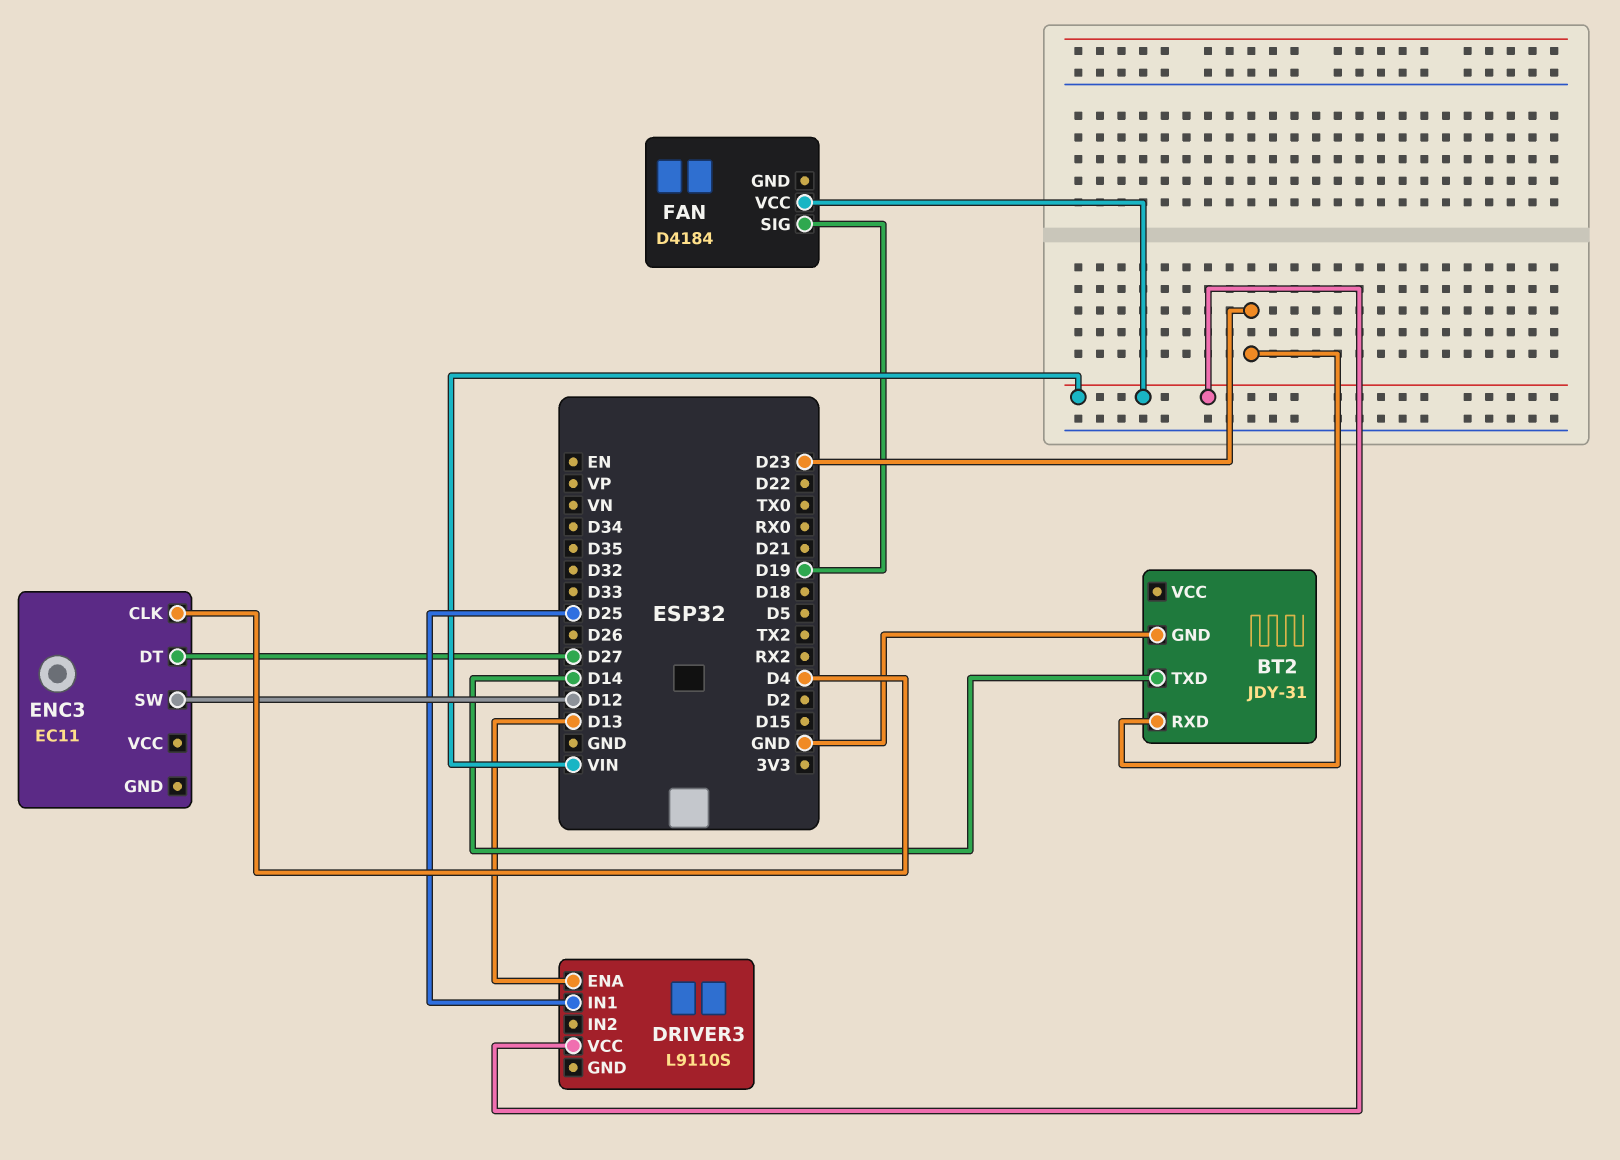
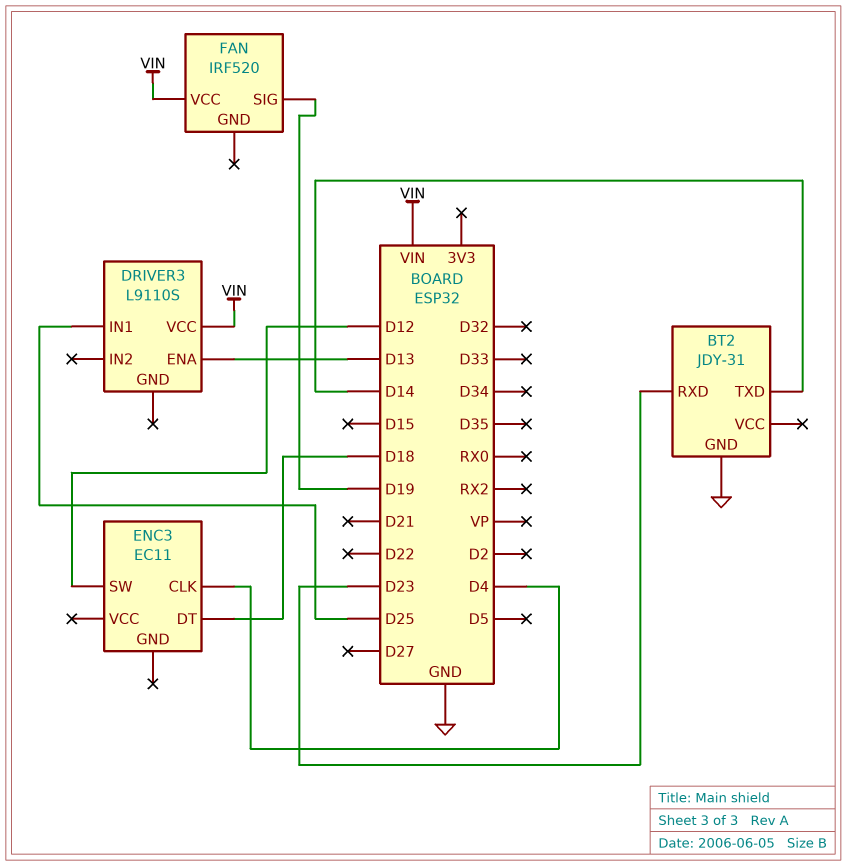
ENC3 pin DT: D27 -> D18
FAN: D4184 -> IRF520

